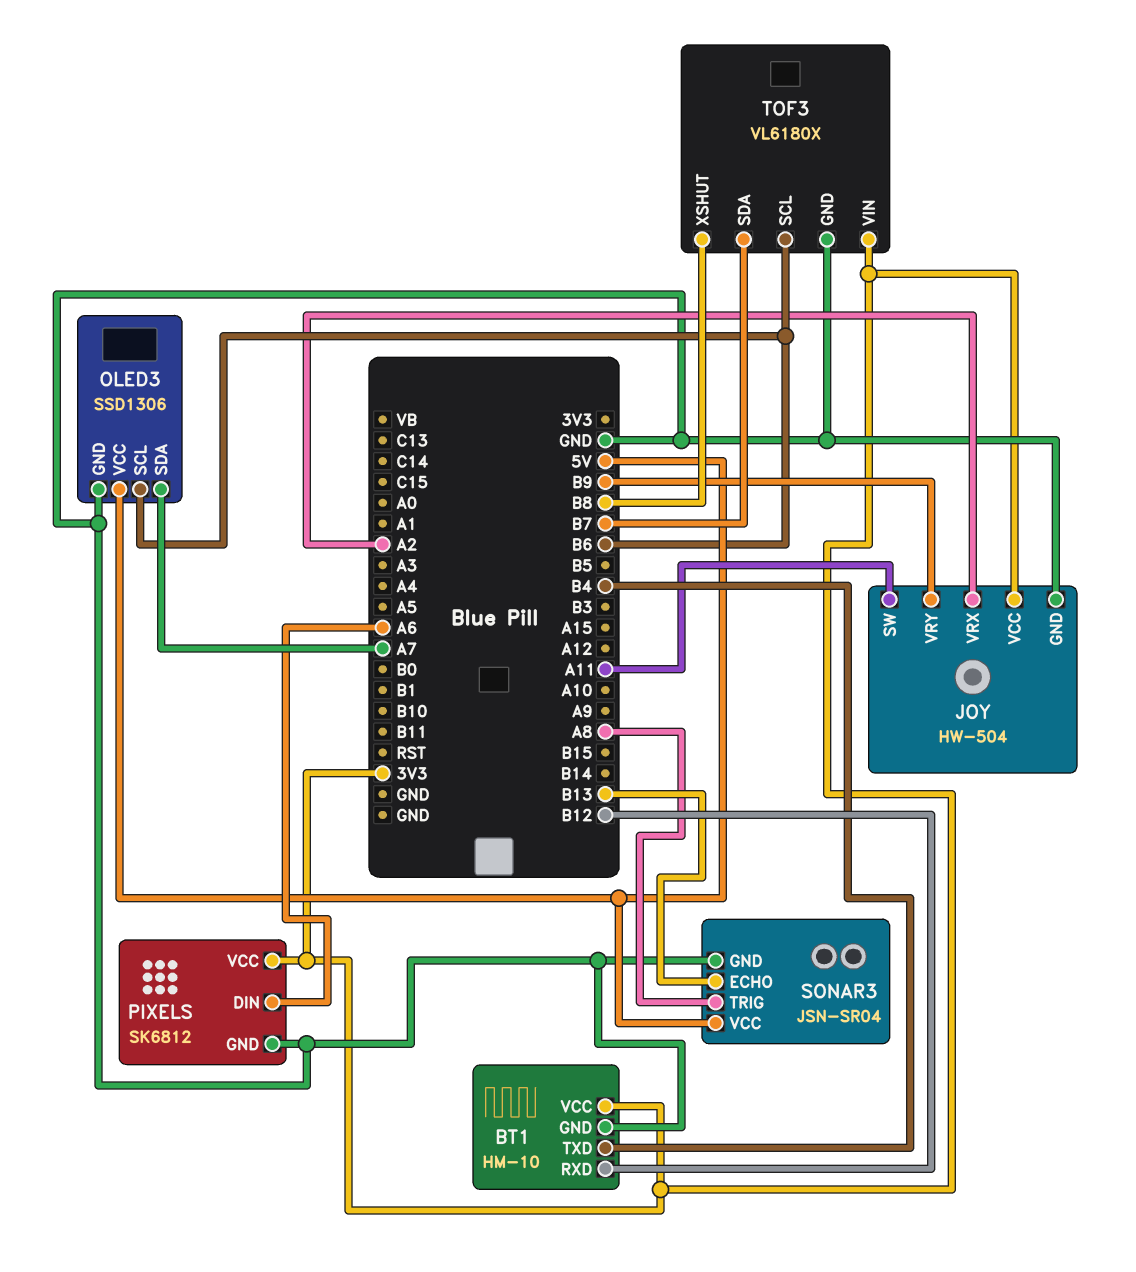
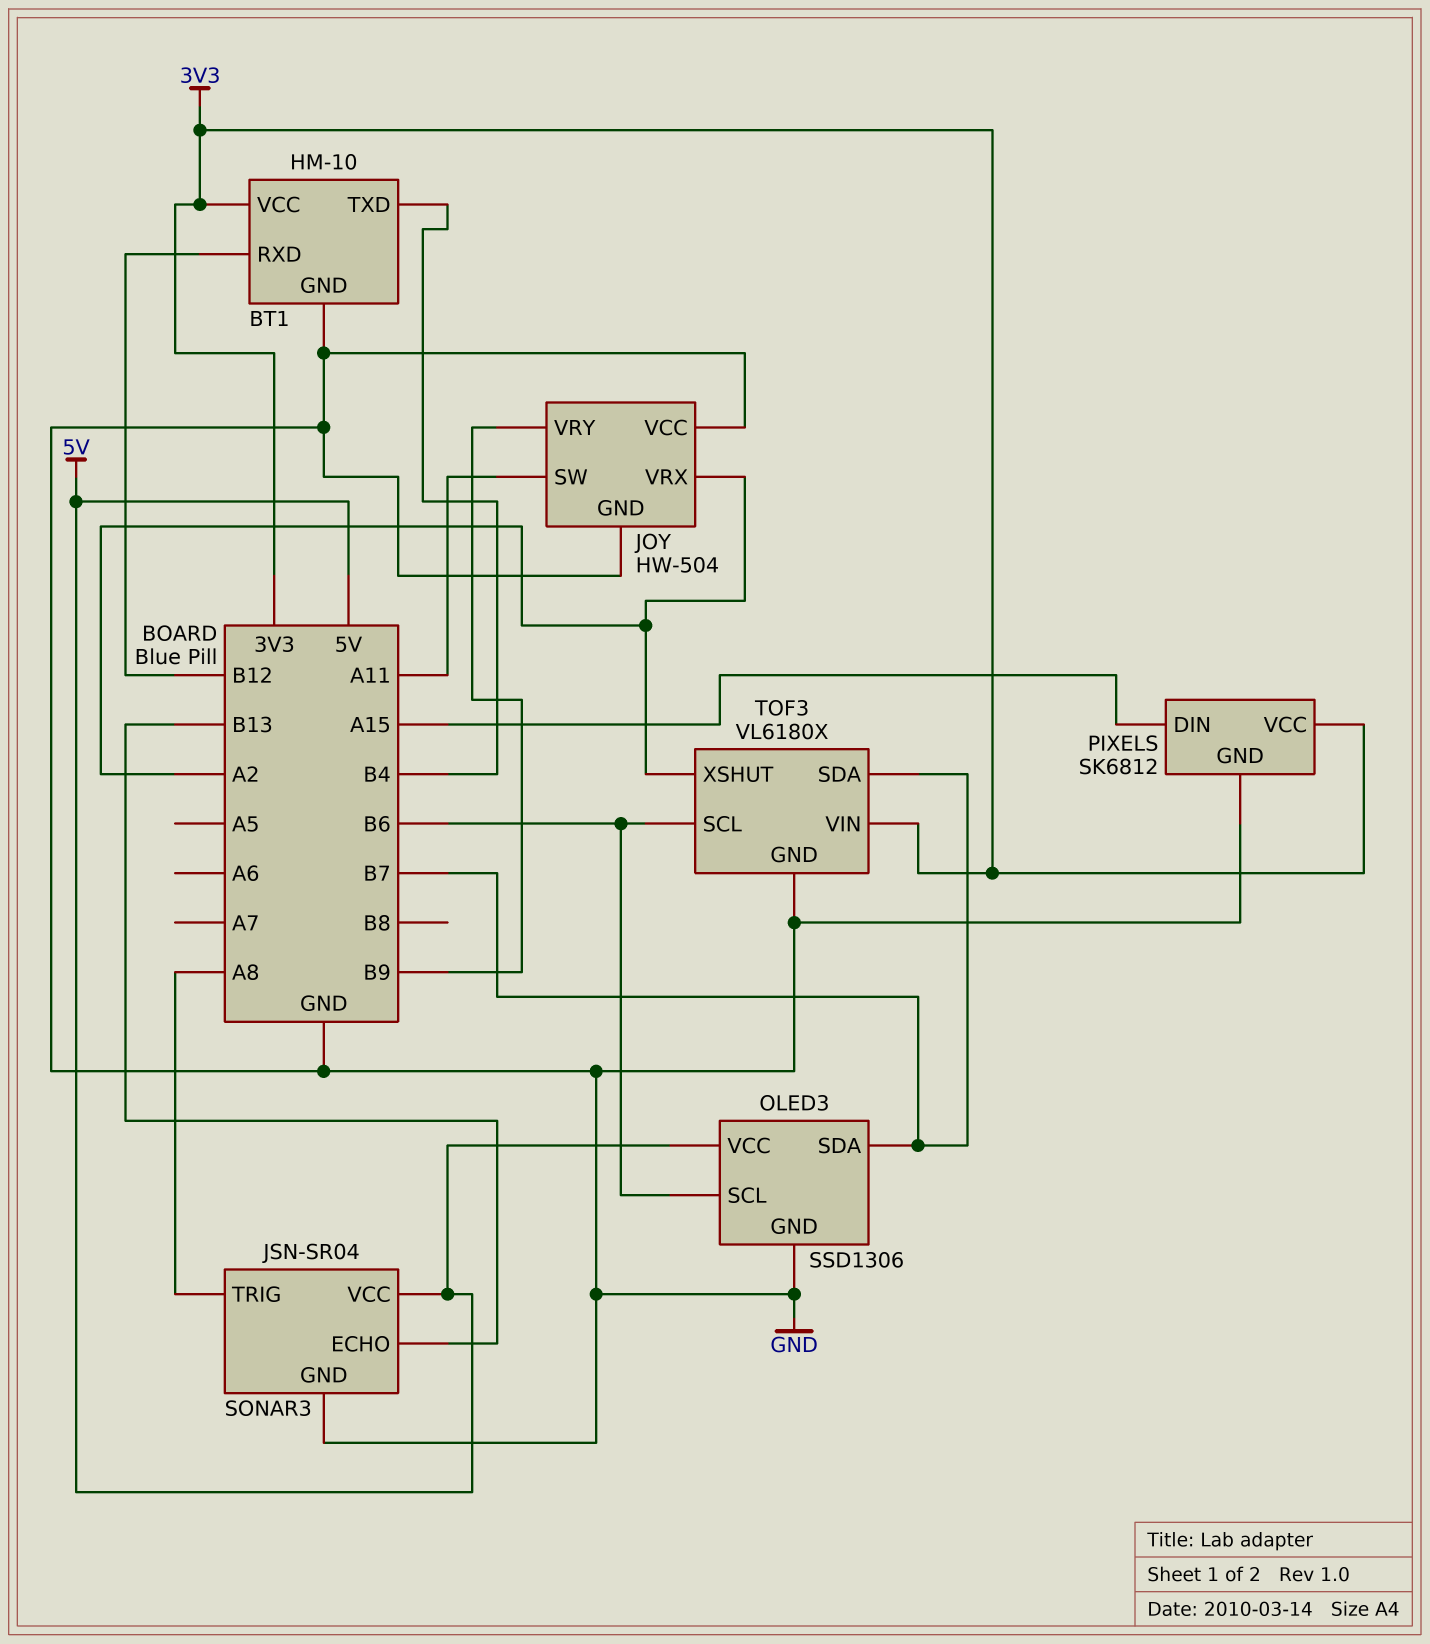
JOY pin VCC: 3V3 -> GND
OLED3 pin SDA: A7 -> B7
PIXELS pin DIN: A6 -> A15
TOF3 pin XSHUT: B8 -> A2

